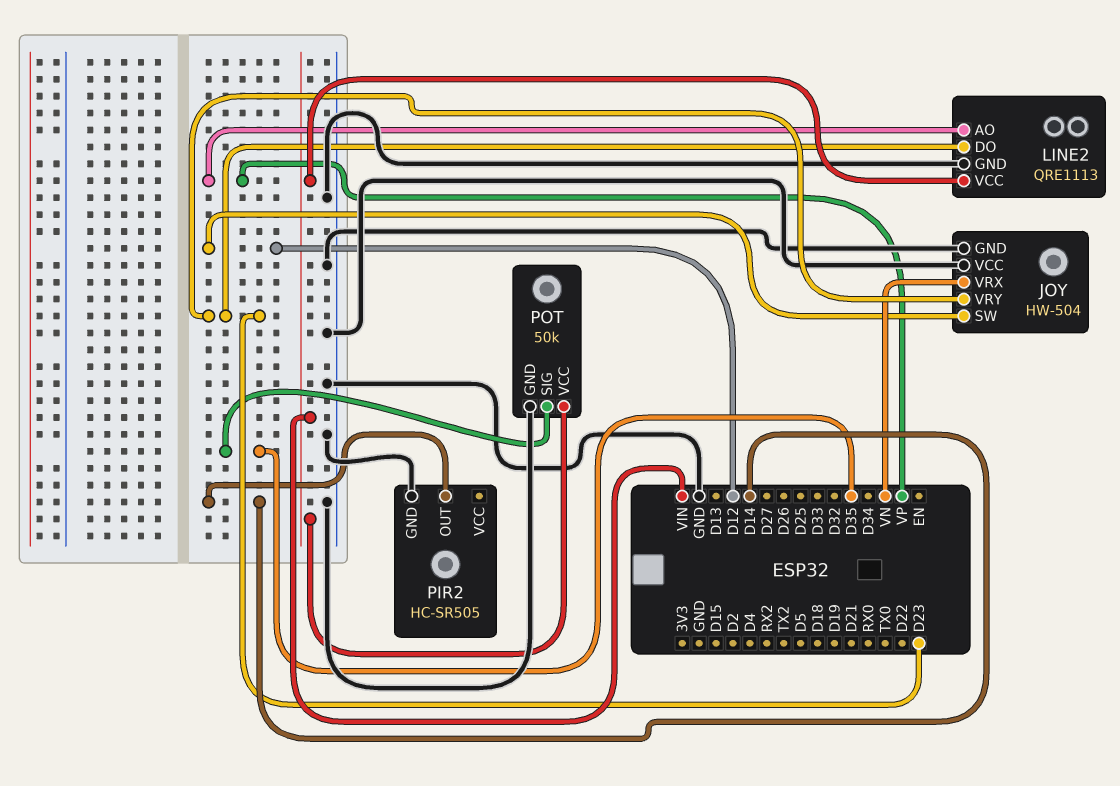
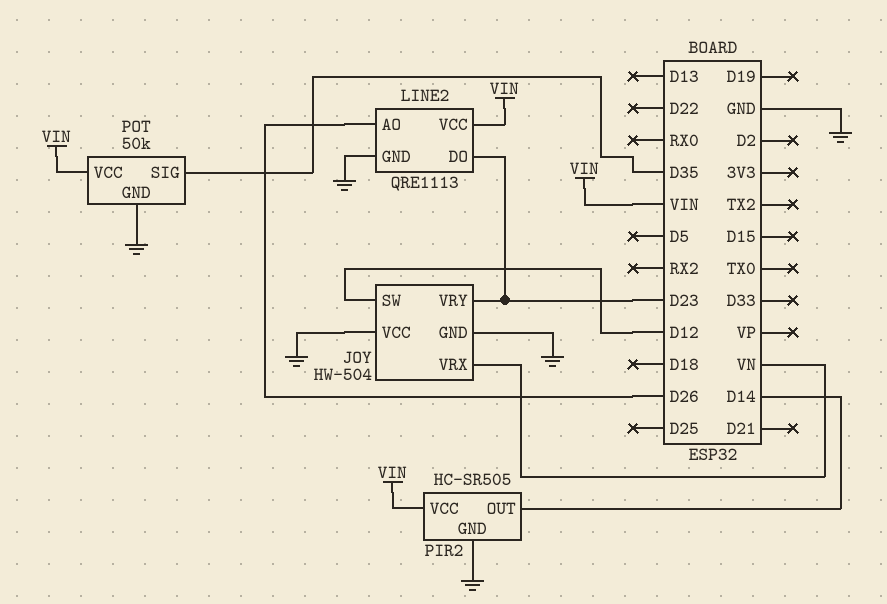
LINE2 pin AO: VP -> D26
PIR2 pin VCC: none -> VIN

